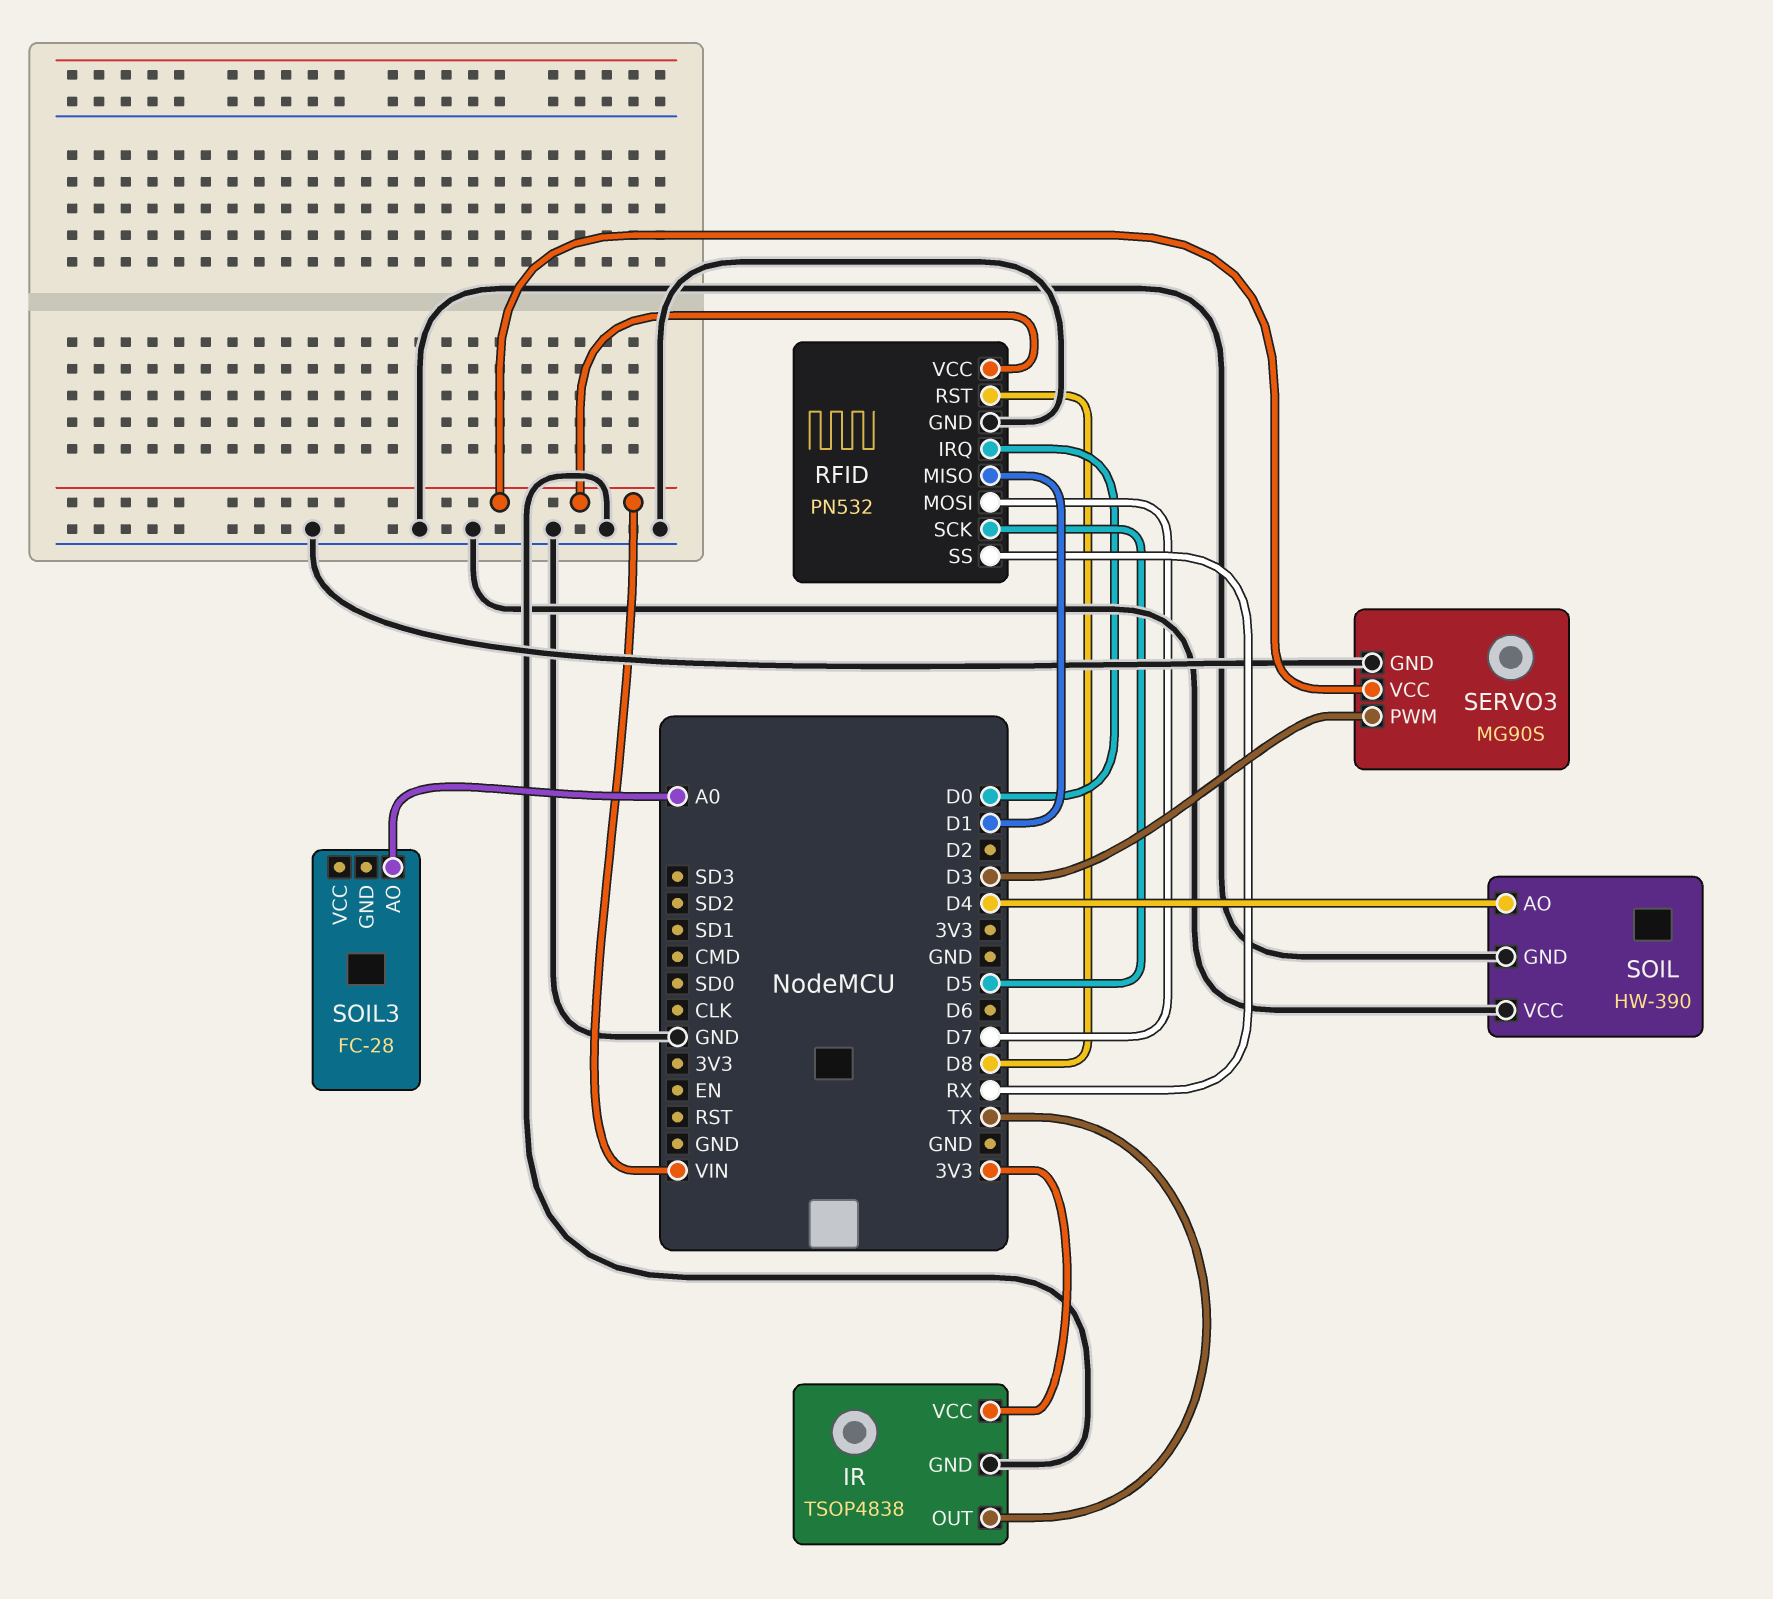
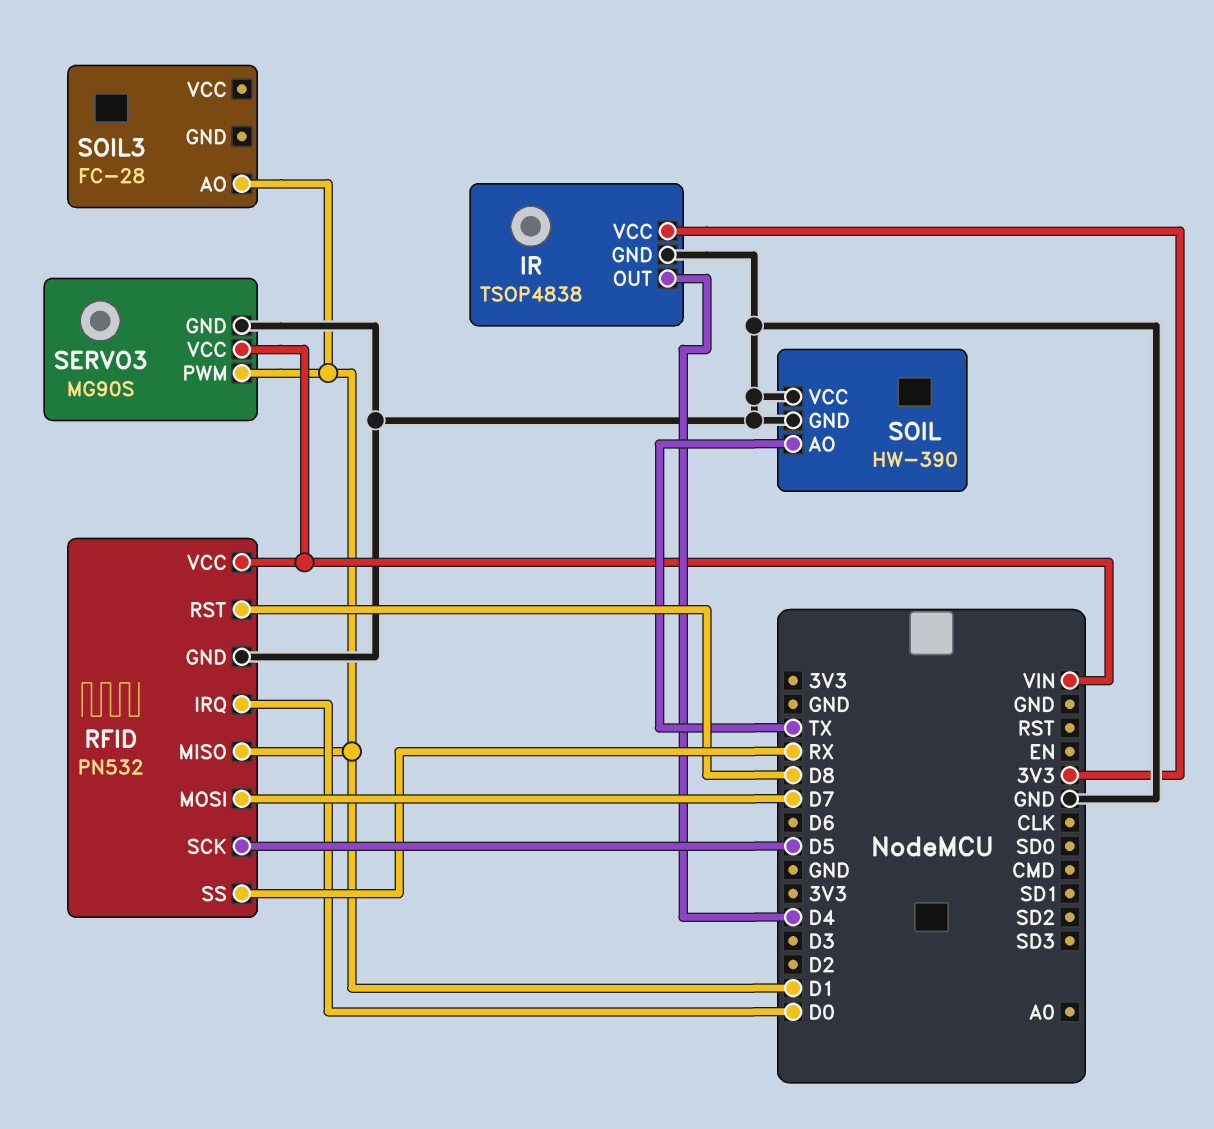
IR pin OUT: TX -> D4
SERVO3 pin PWM: D3 -> D1
SOIL pin AO: D4 -> TX
SOIL3 pin AO: A0 -> D1

